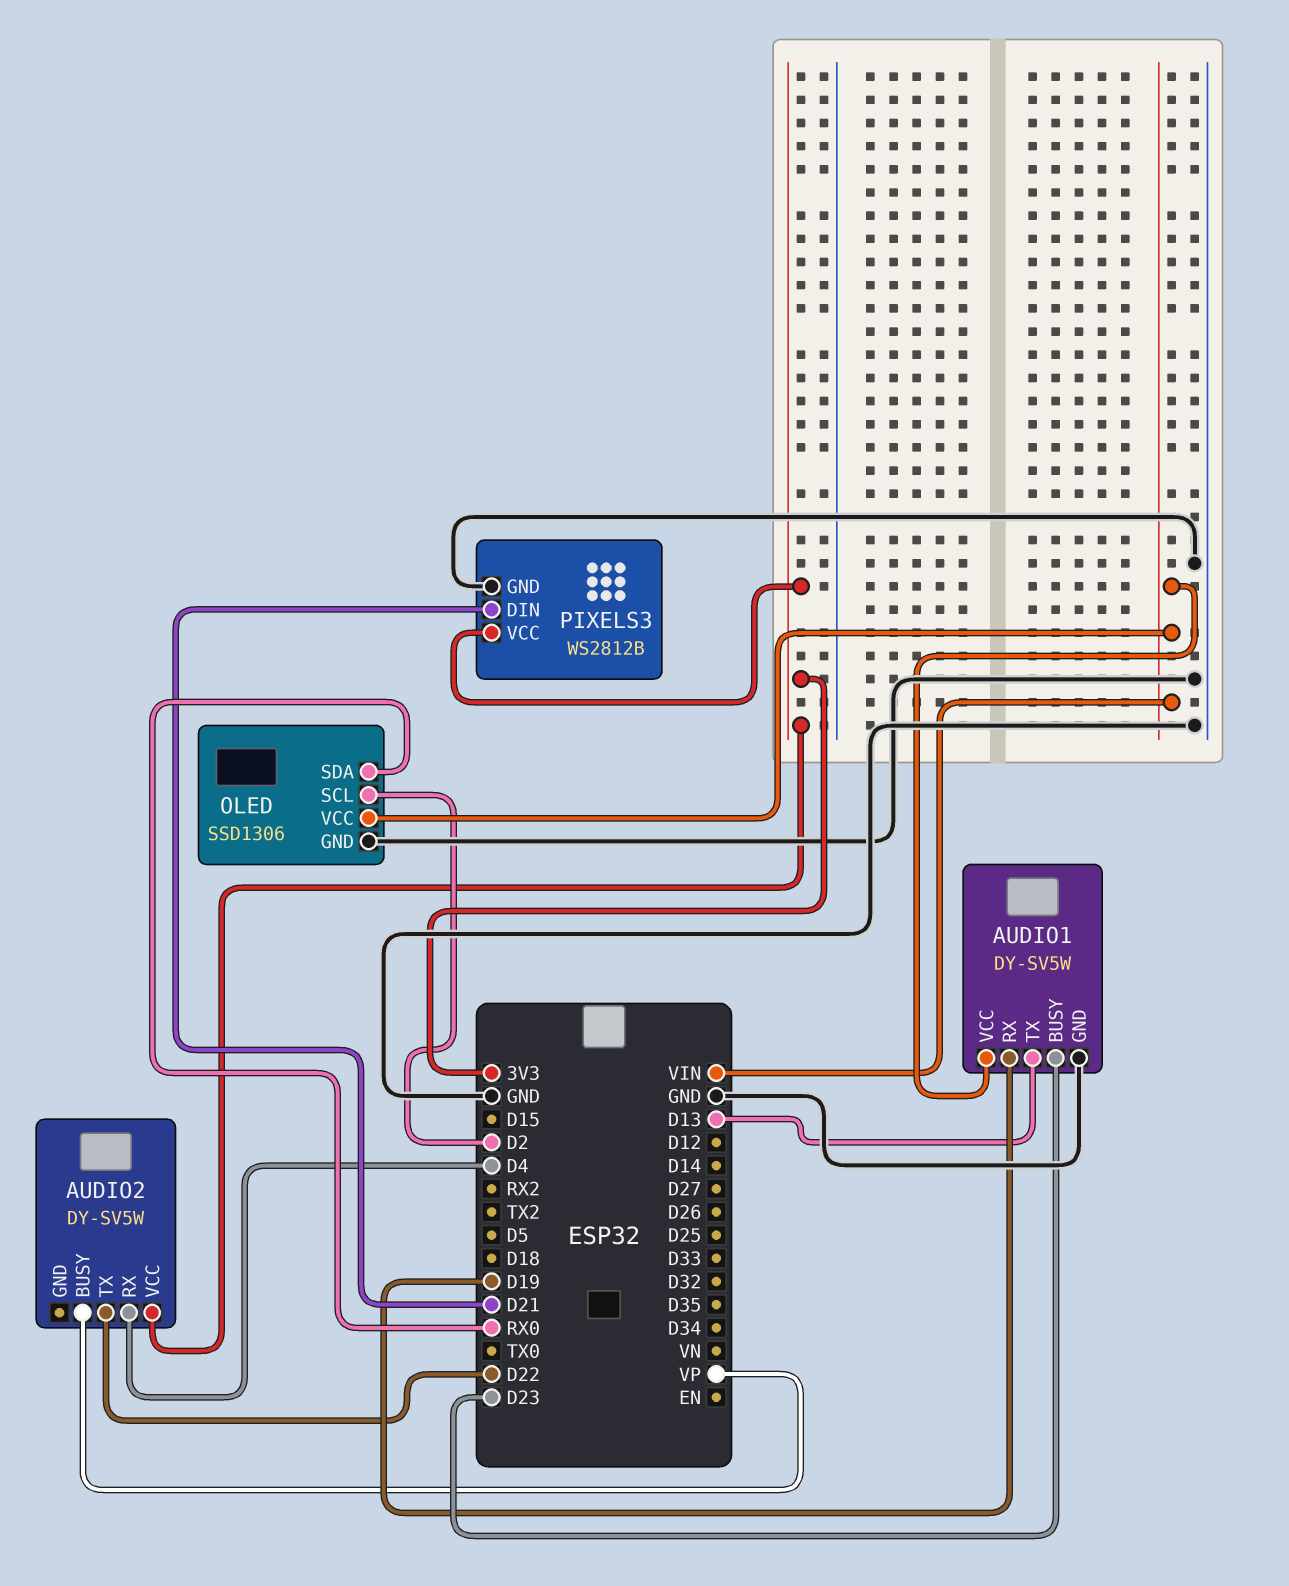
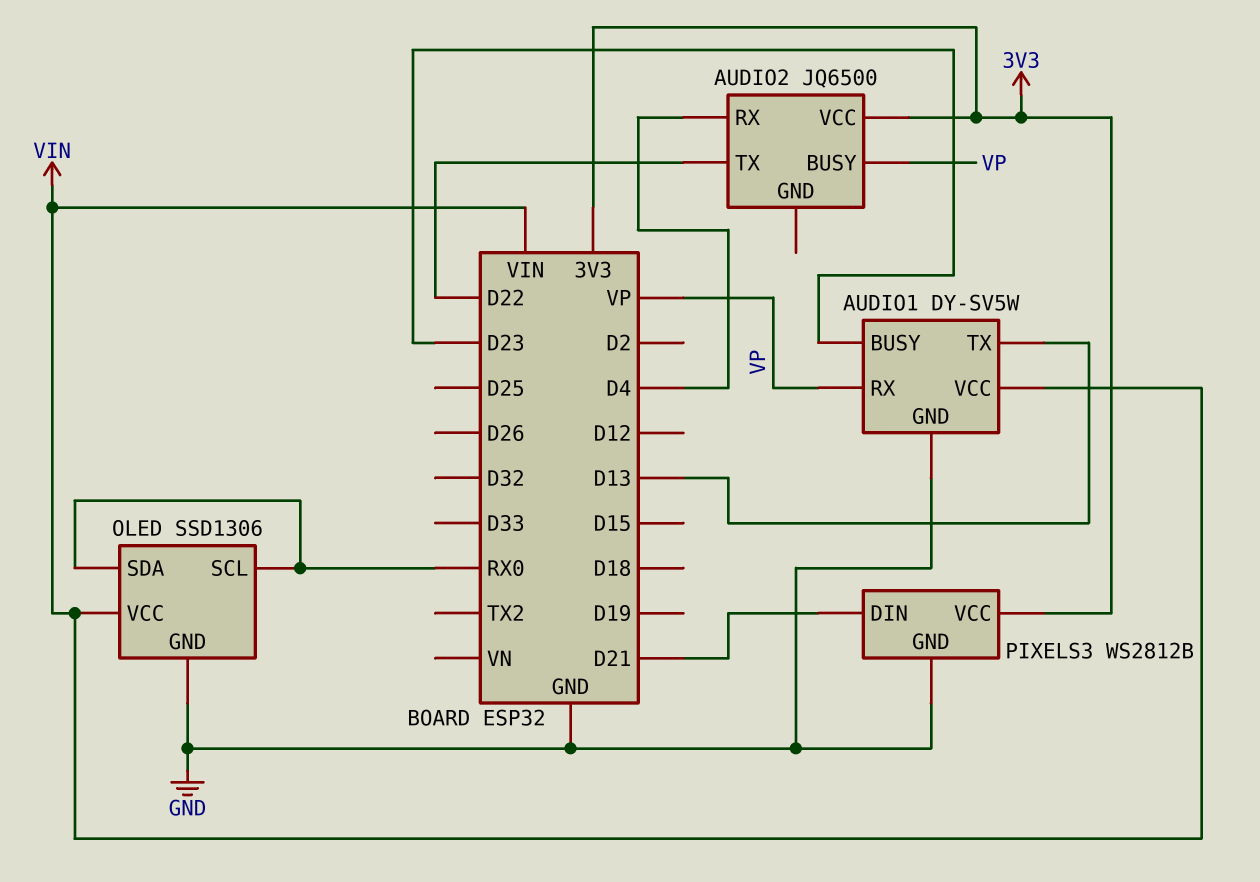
AUDIO1 pin RX: D19 -> VP
AUDIO2: DY-SV5W -> JQ6500
OLED pin SCL: D2 -> RX0

